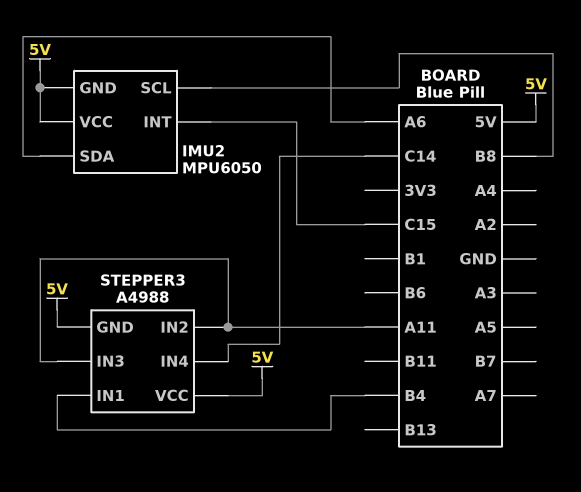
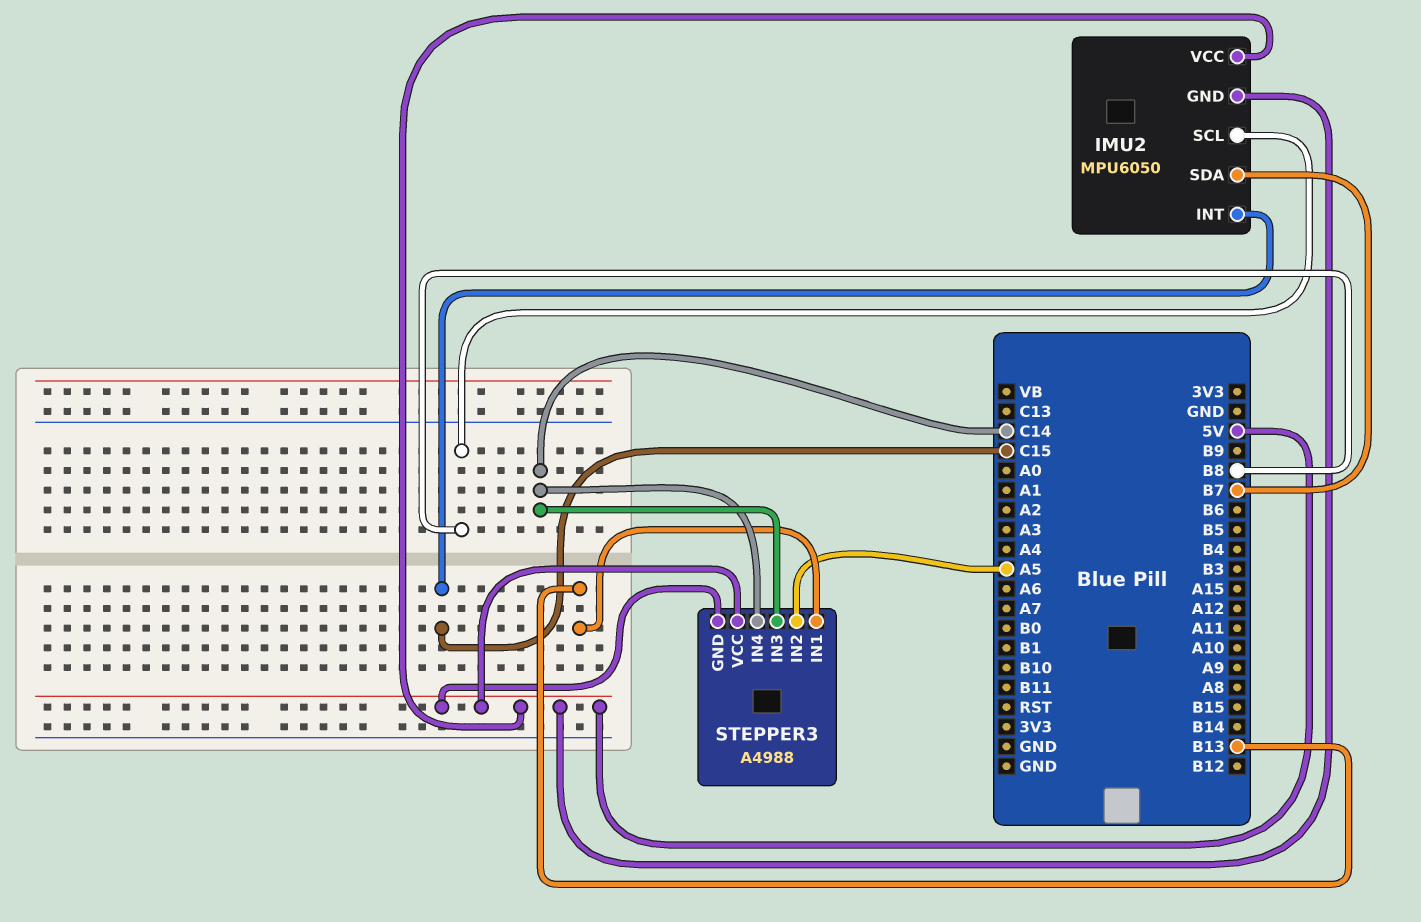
IMU2 pin SDA: A6 -> B7
STEPPER3 pin IN1: B4 -> B13
STEPPER3 pin IN2: A11 -> A5
STEPPER3 pin IN3: A11 -> C14

